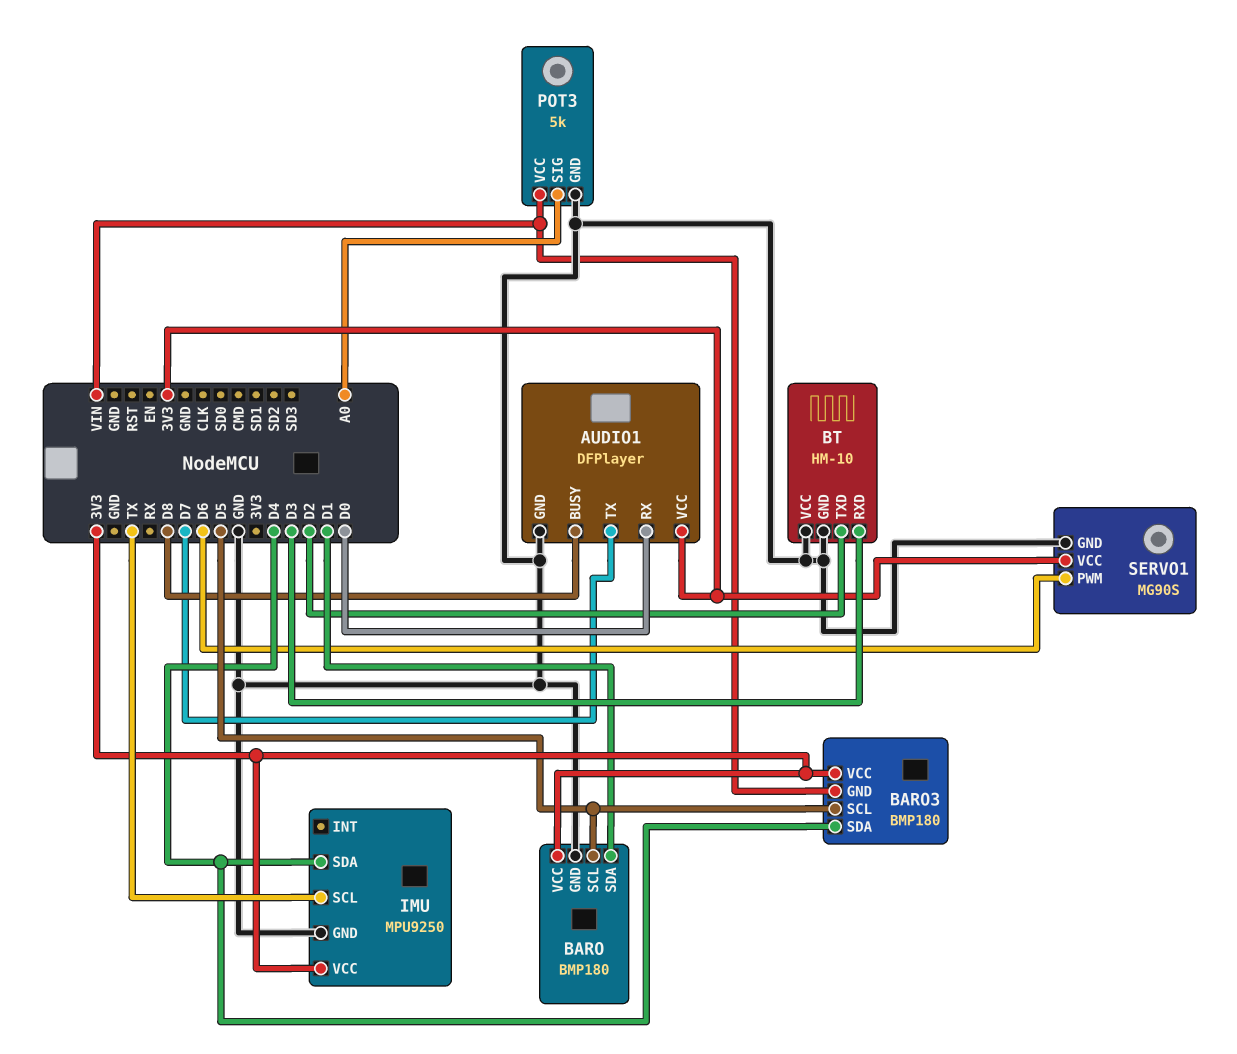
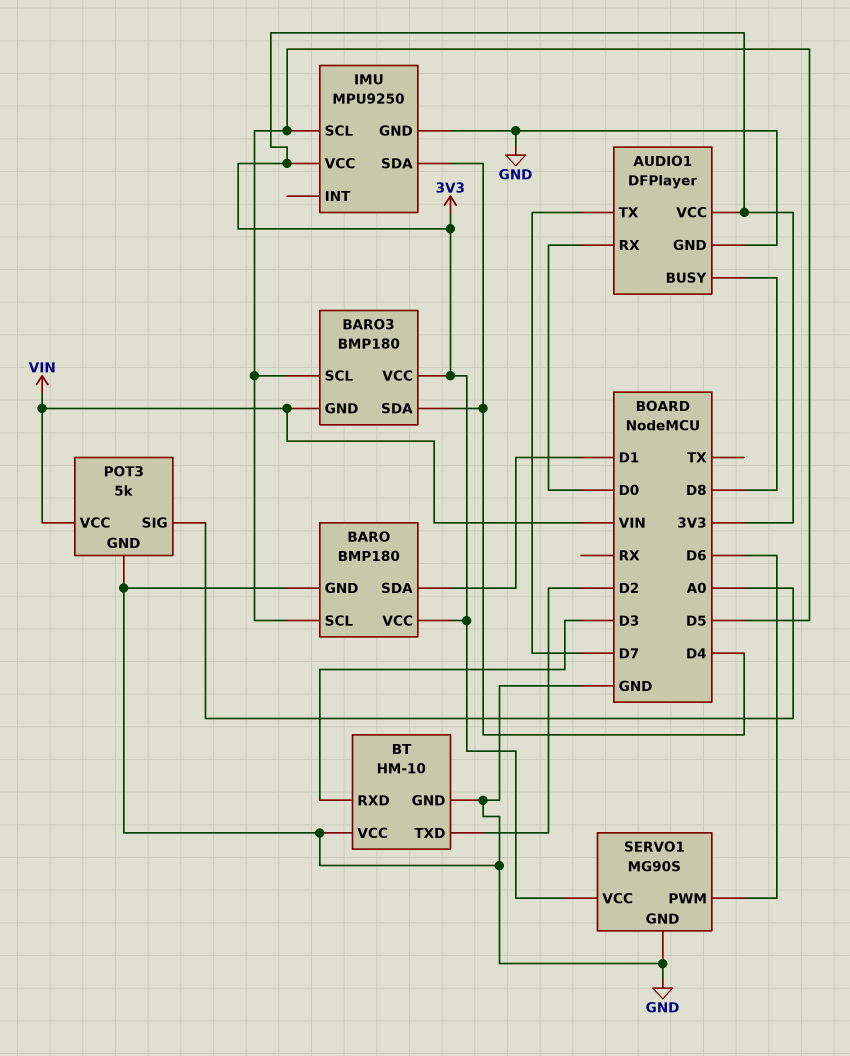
IMU pin SCL: TX -> D5

